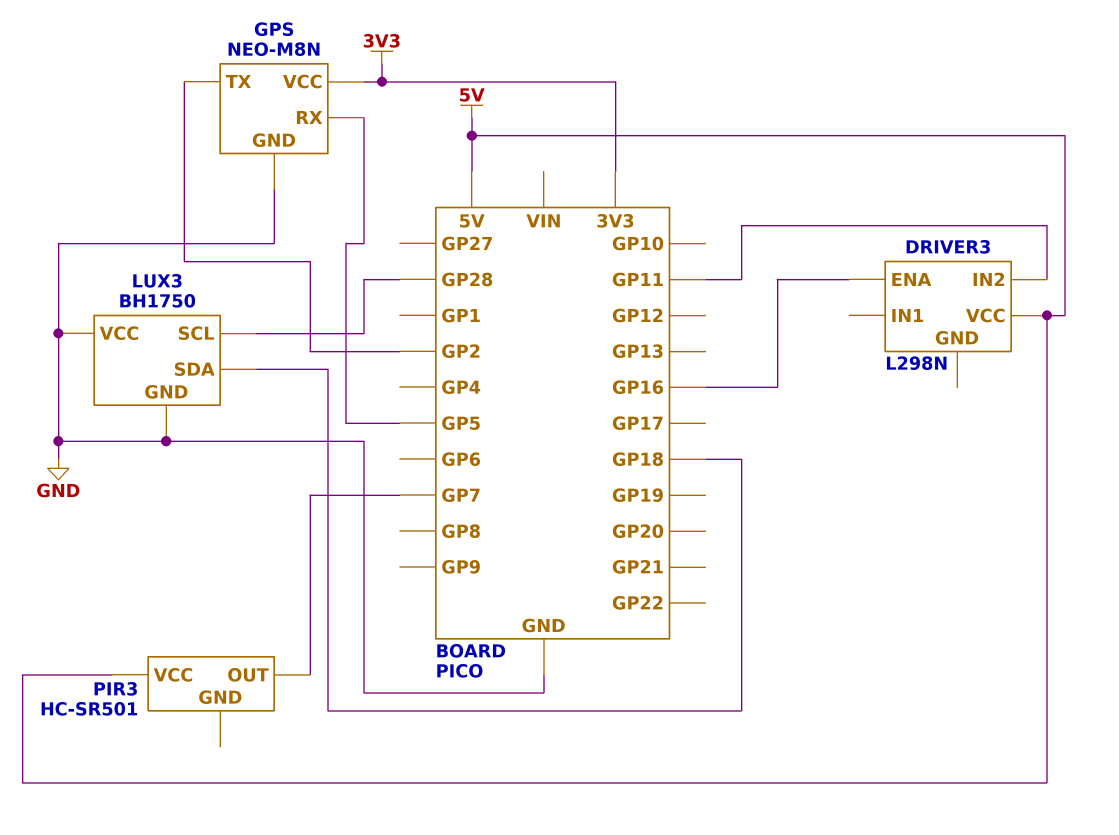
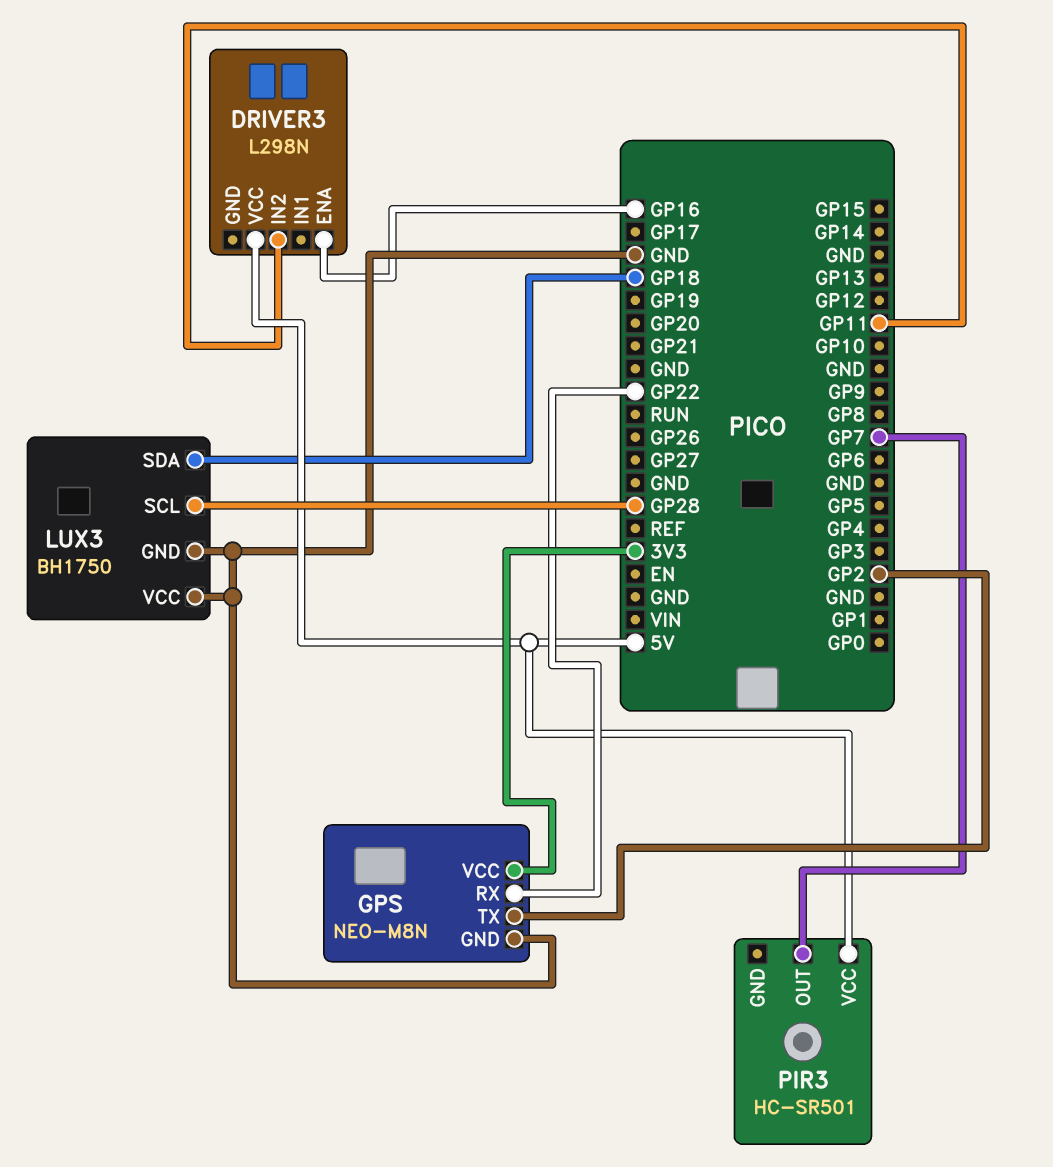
GPS pin RX: GP5 -> GP22

